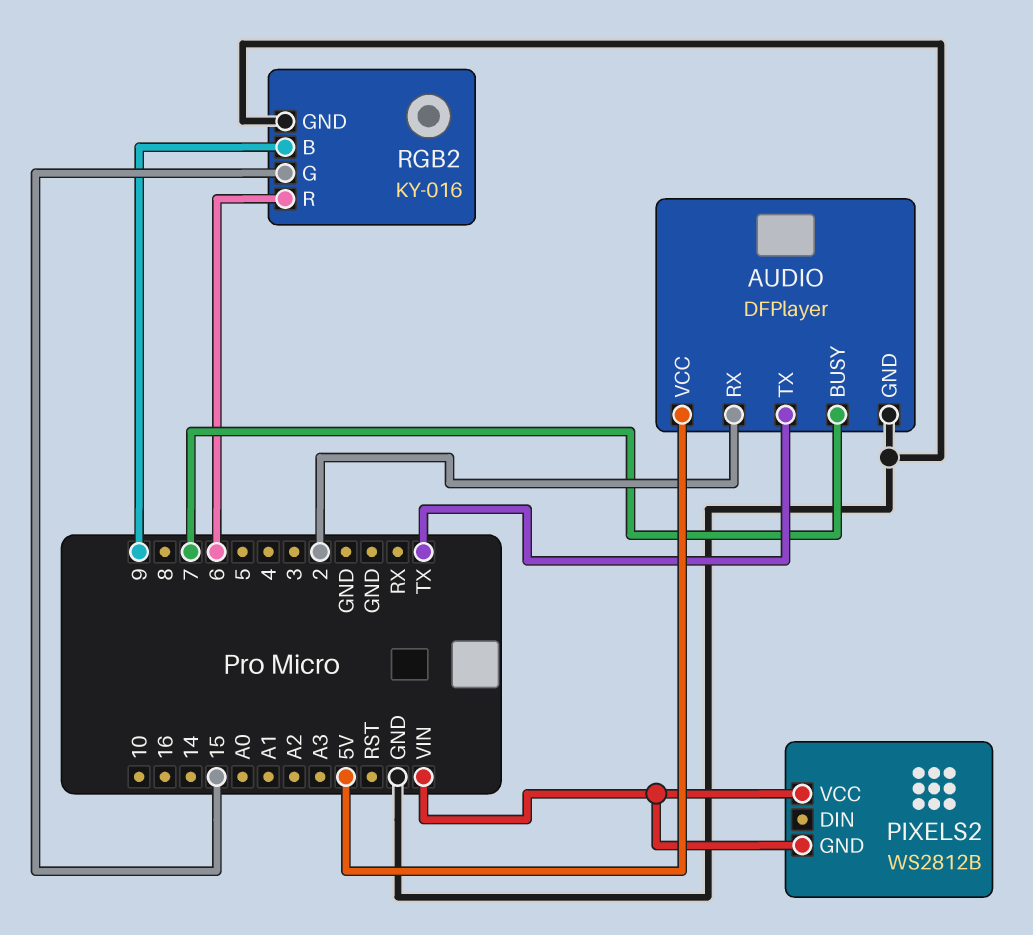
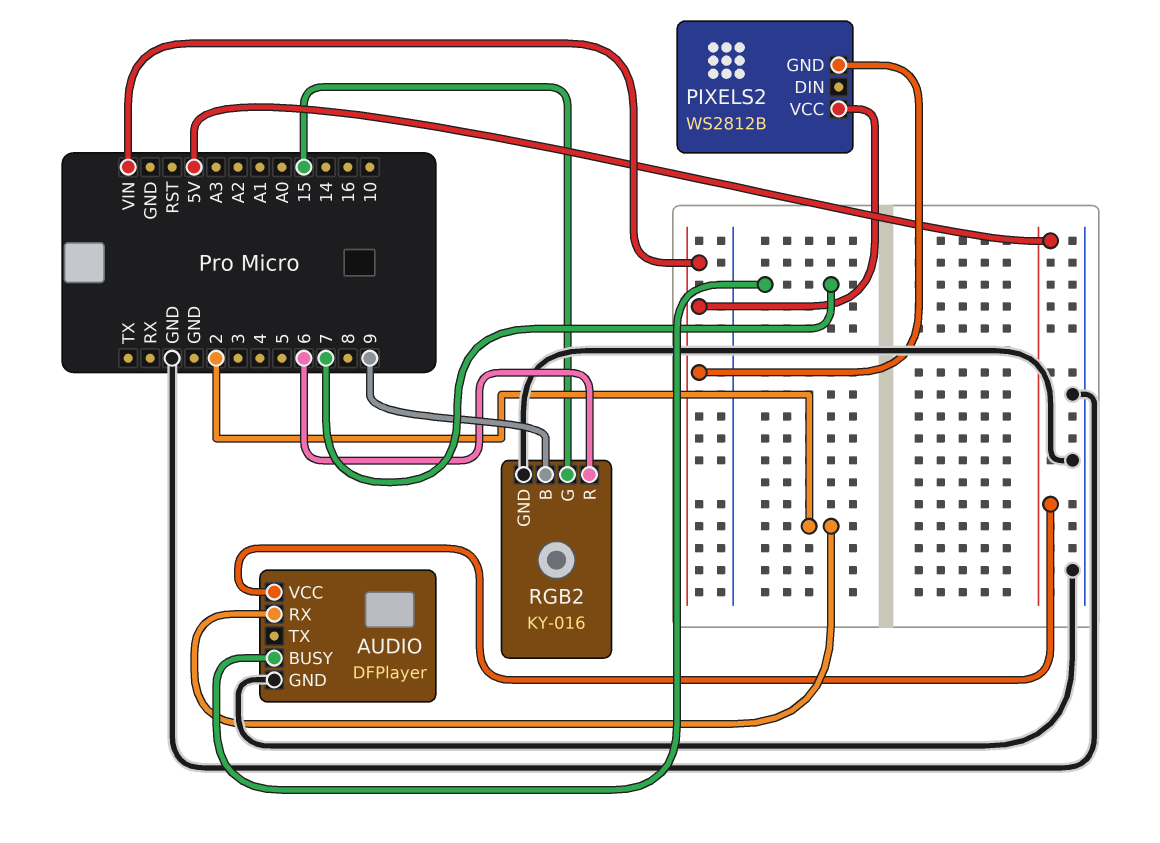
AUDIO pin TX: TX -> none

